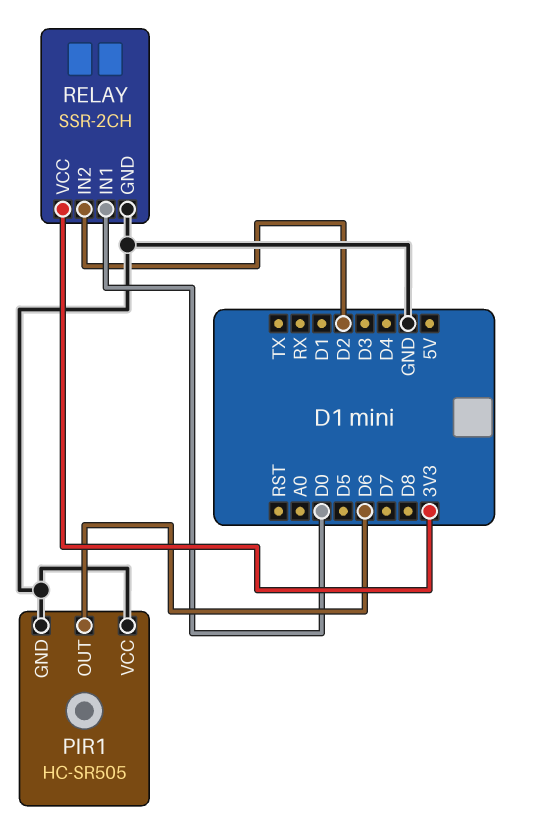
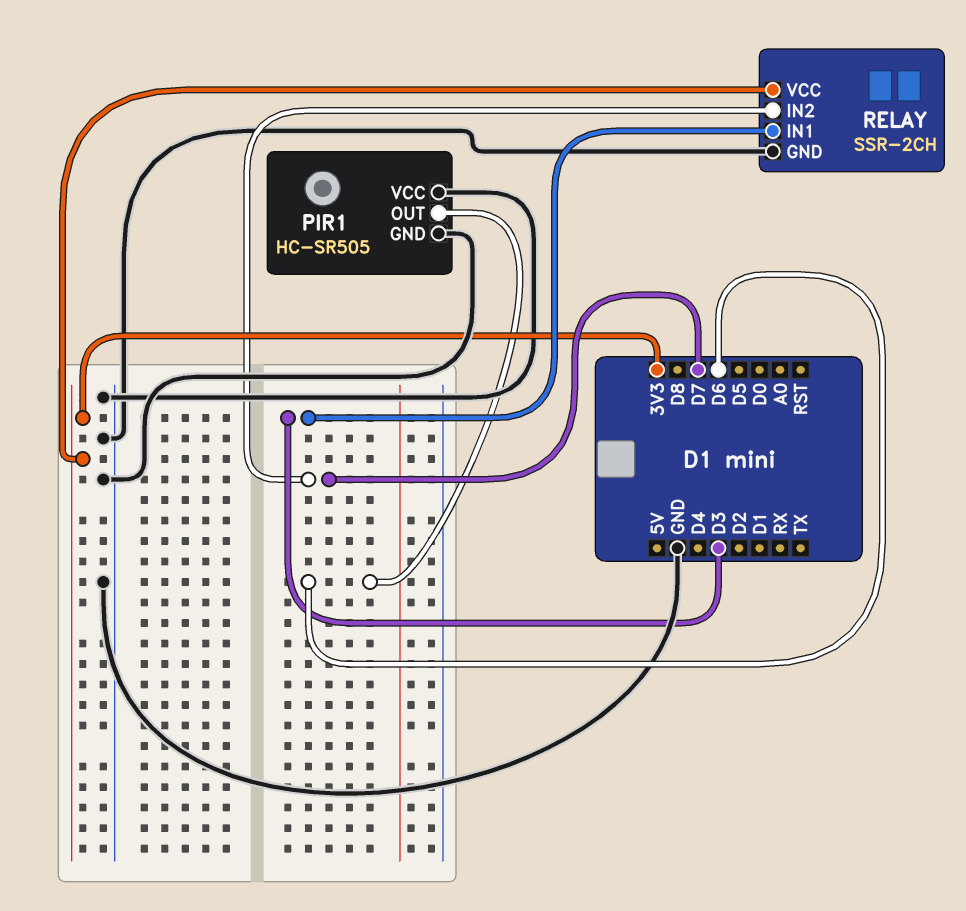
RELAY pin IN1: D0 -> D3
RELAY pin IN2: D2 -> D7

